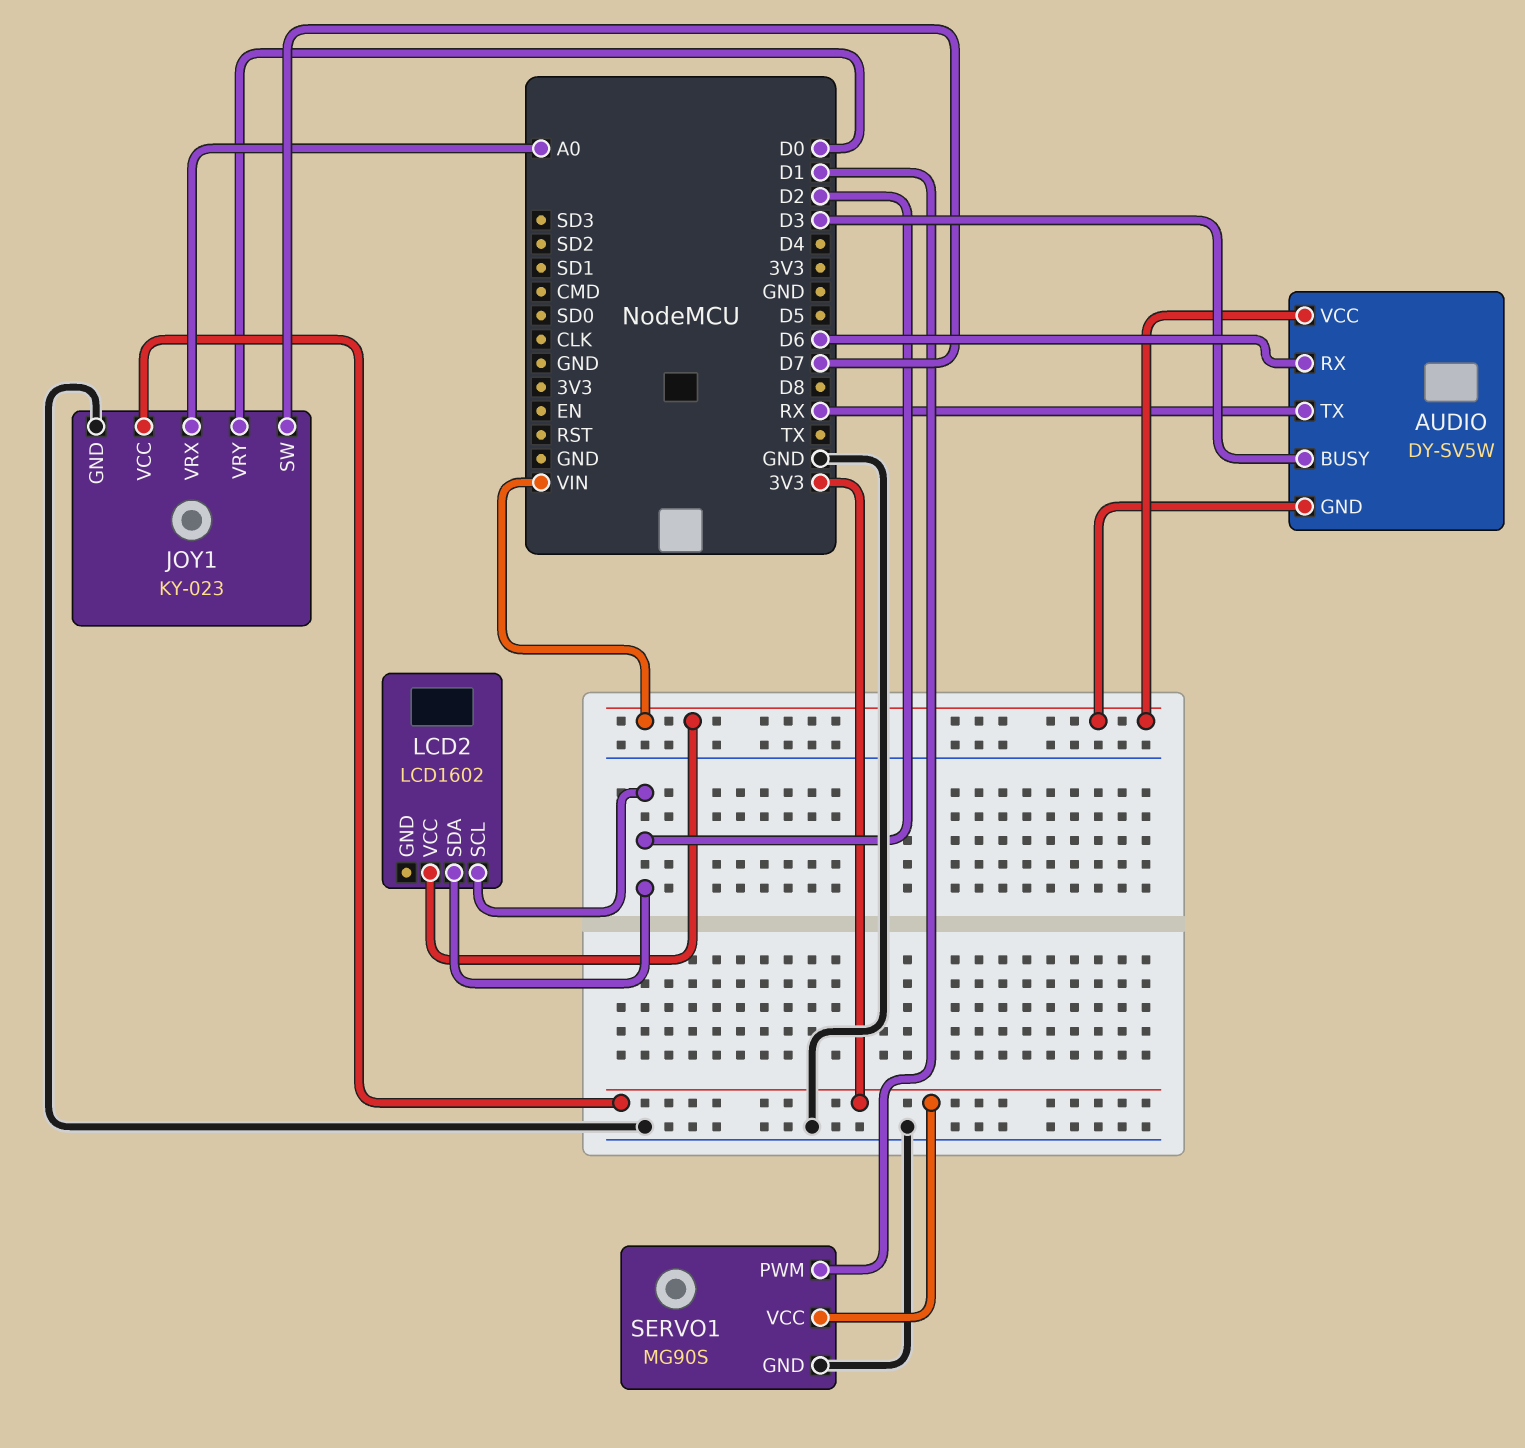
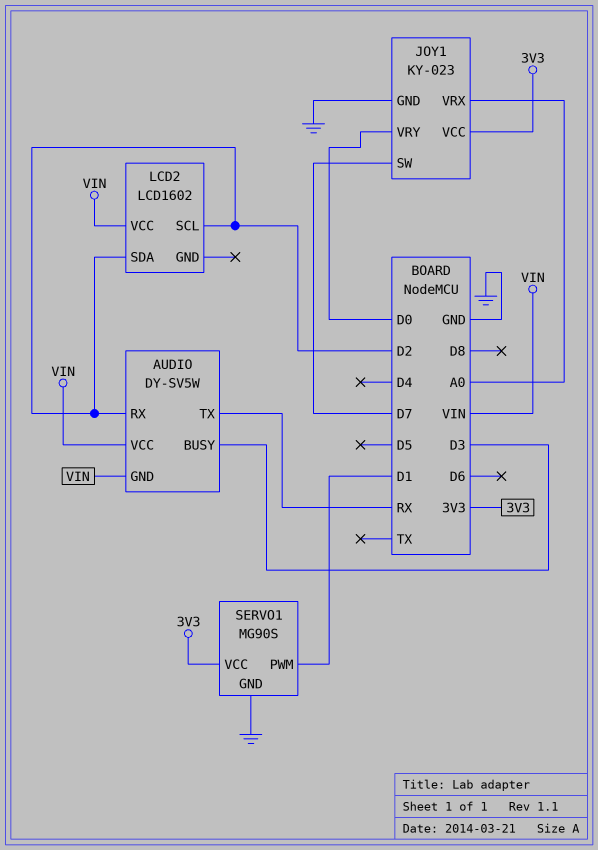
AUDIO pin RX: D6 -> D2

